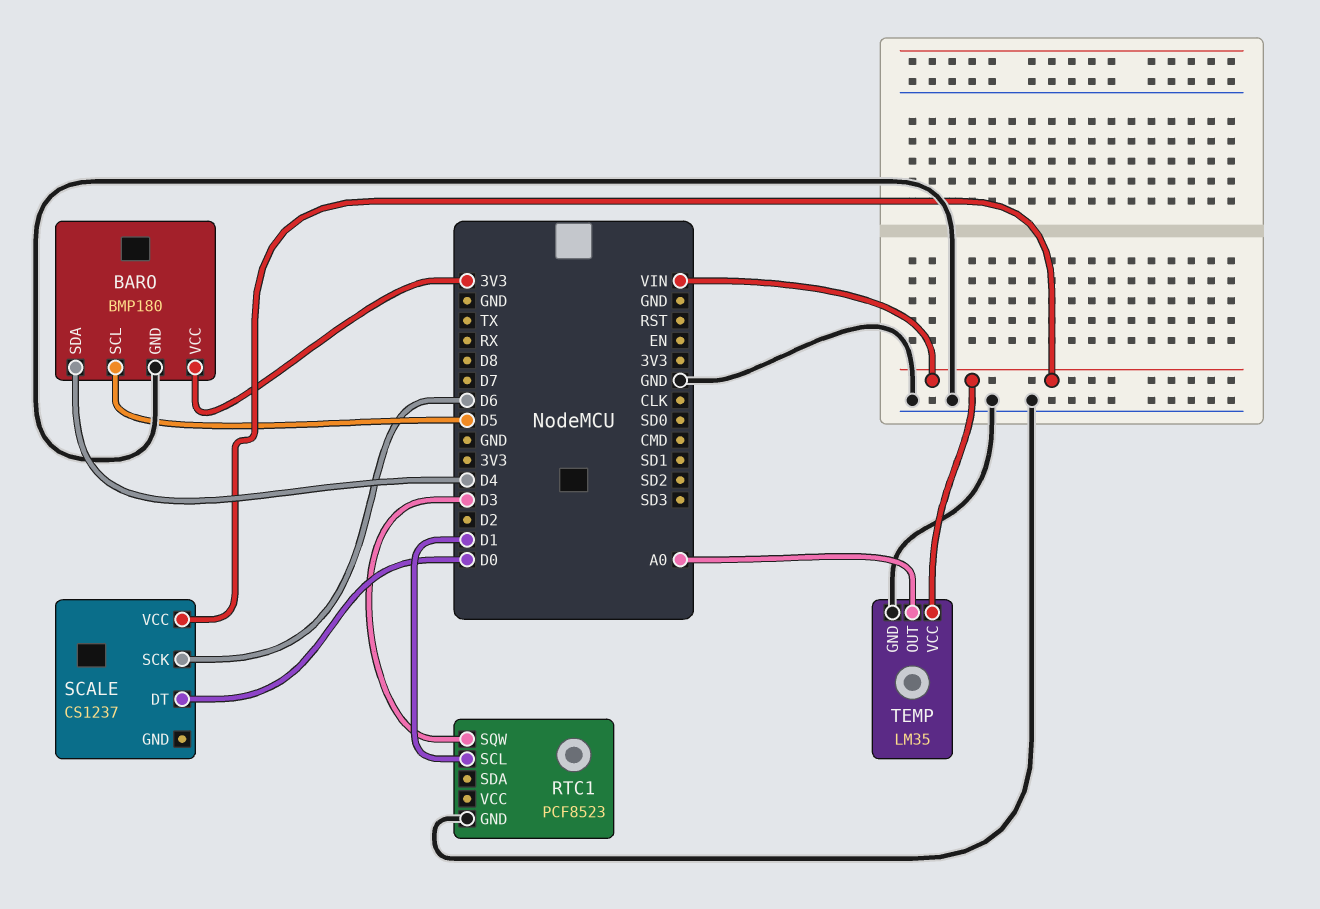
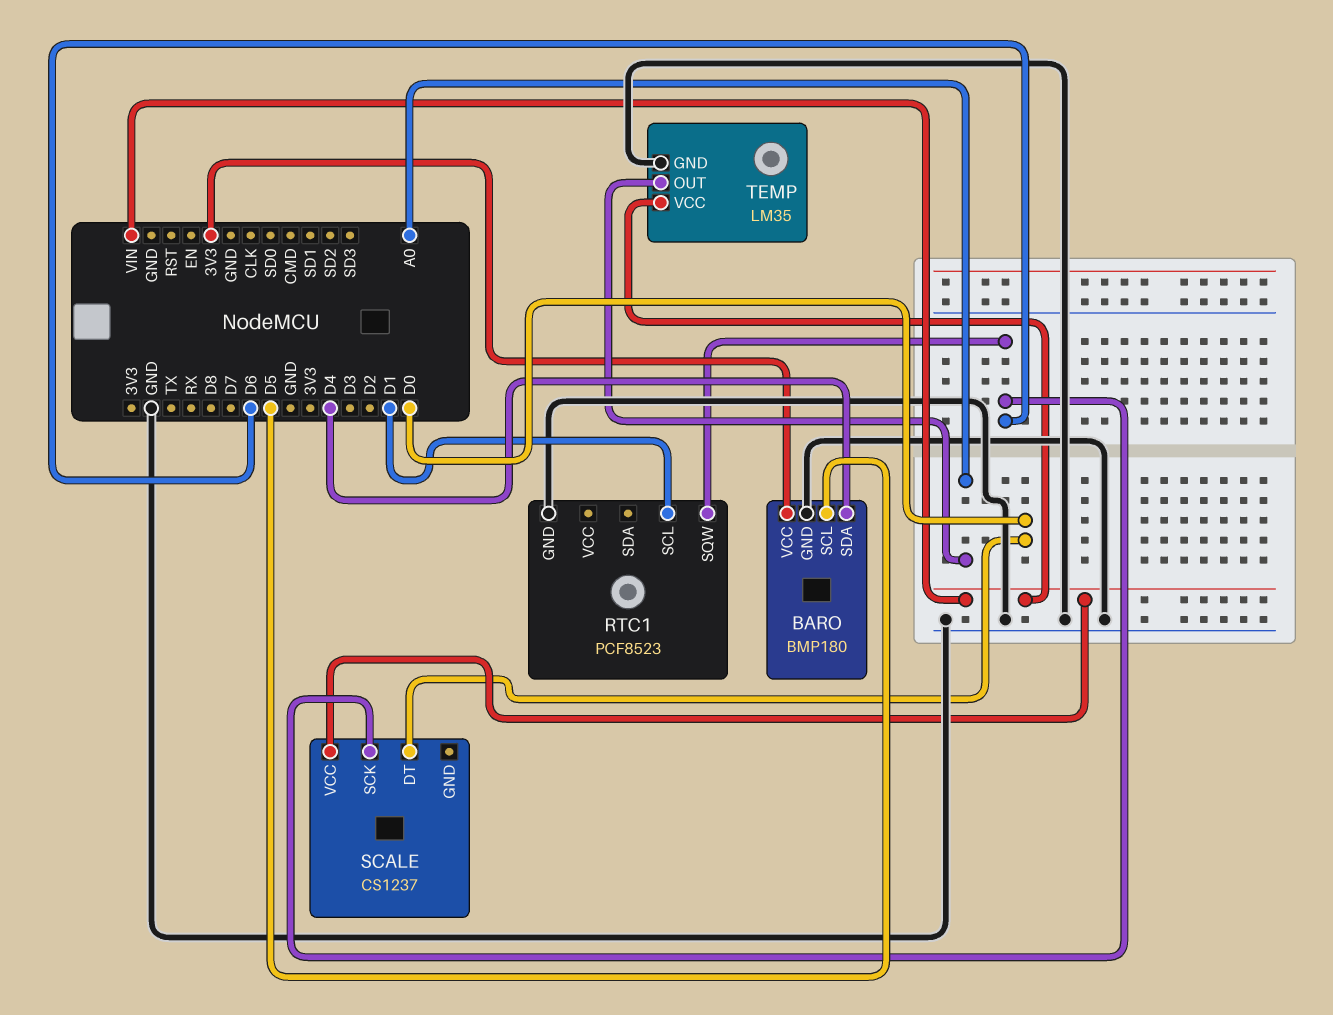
RTC1 pin SQW: D3 -> D6

